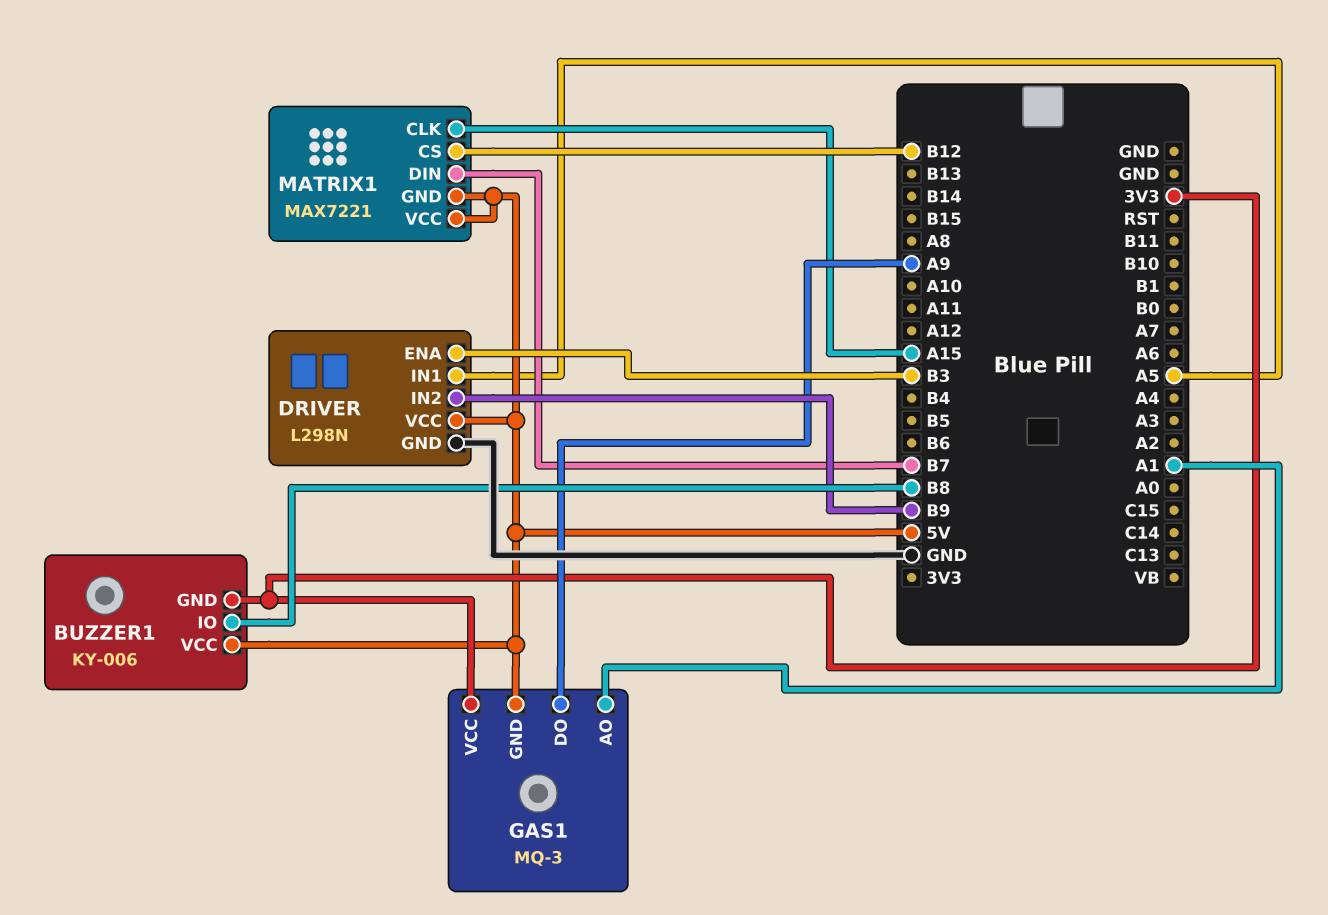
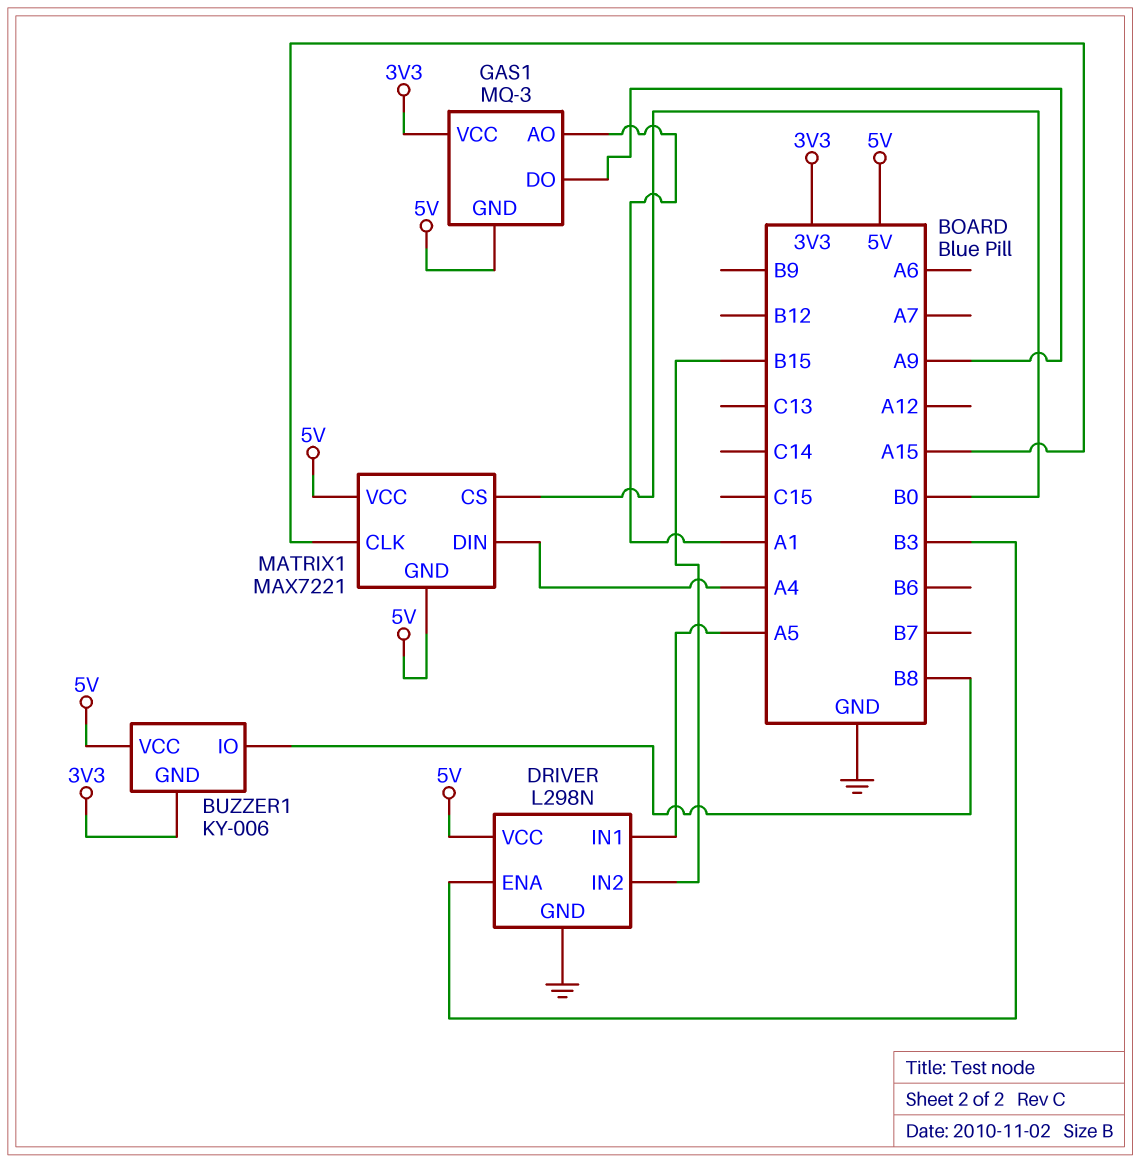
DRIVER pin IN2: B9 -> B15
MATRIX1 pin CS: B12 -> B0
MATRIX1 pin DIN: B7 -> A4

